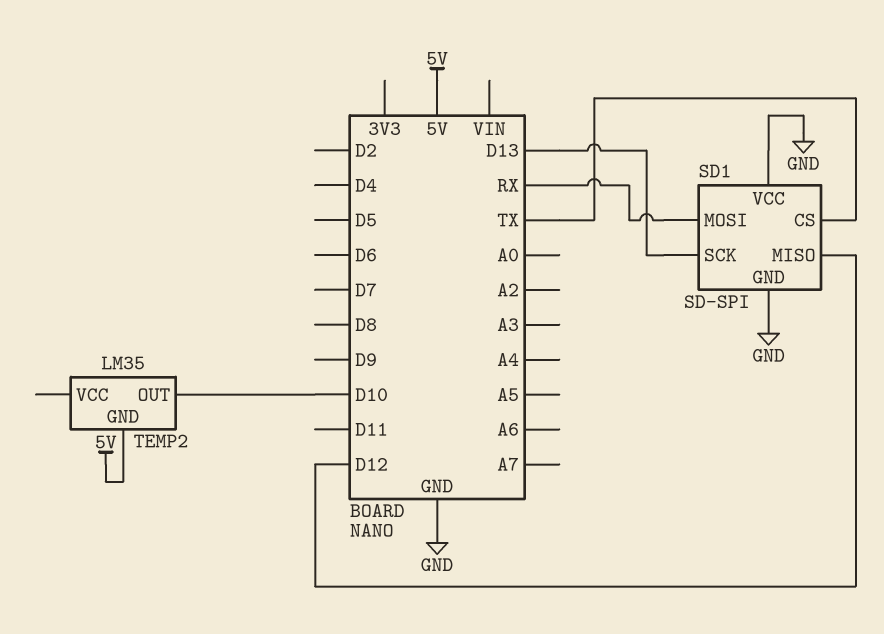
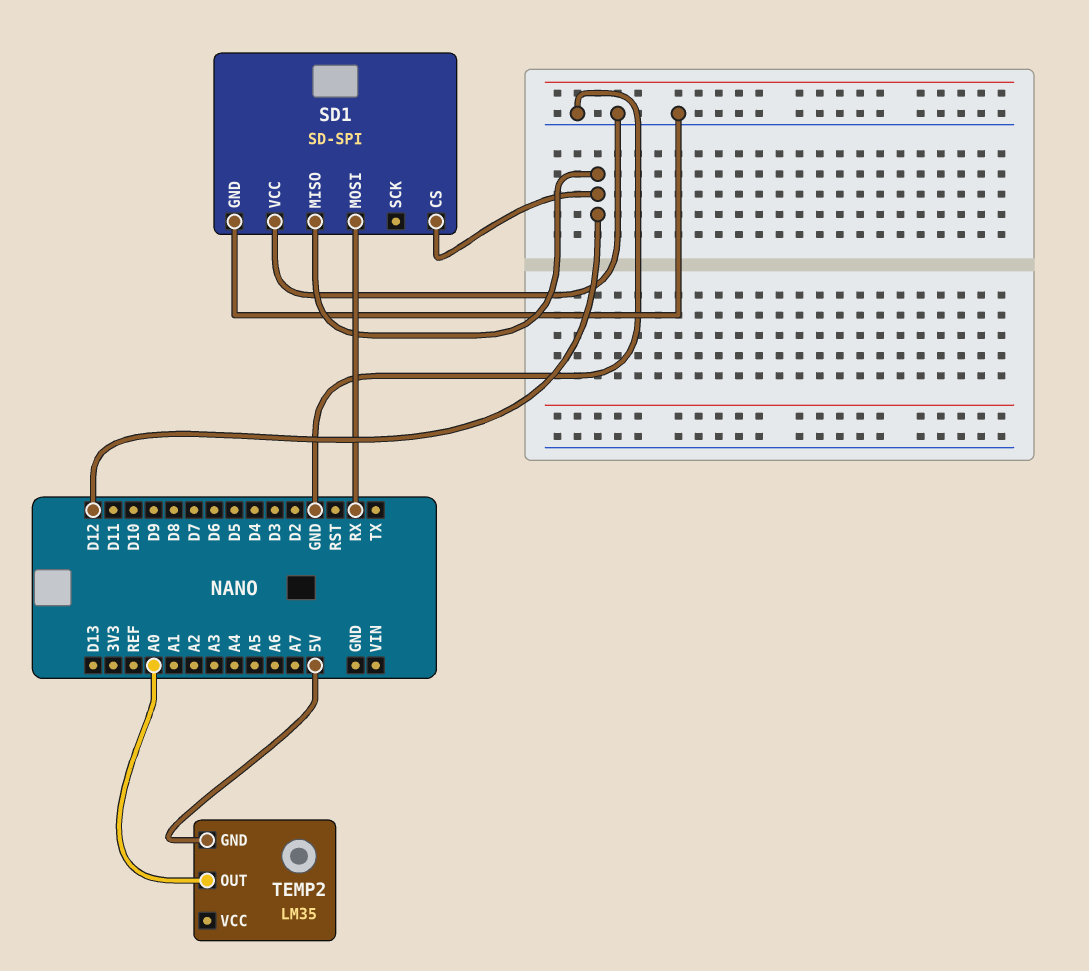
SD1 pin CS: TX -> D12
SD1 pin SCK: D13 -> none
TEMP2 pin OUT: D10 -> A0

